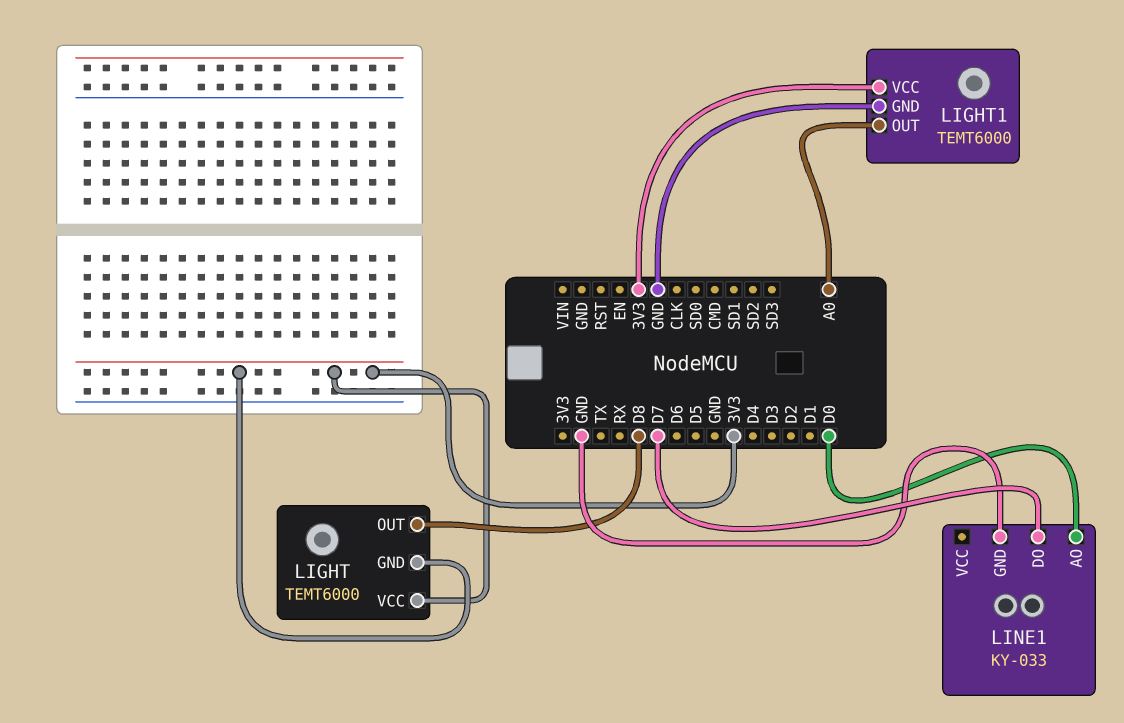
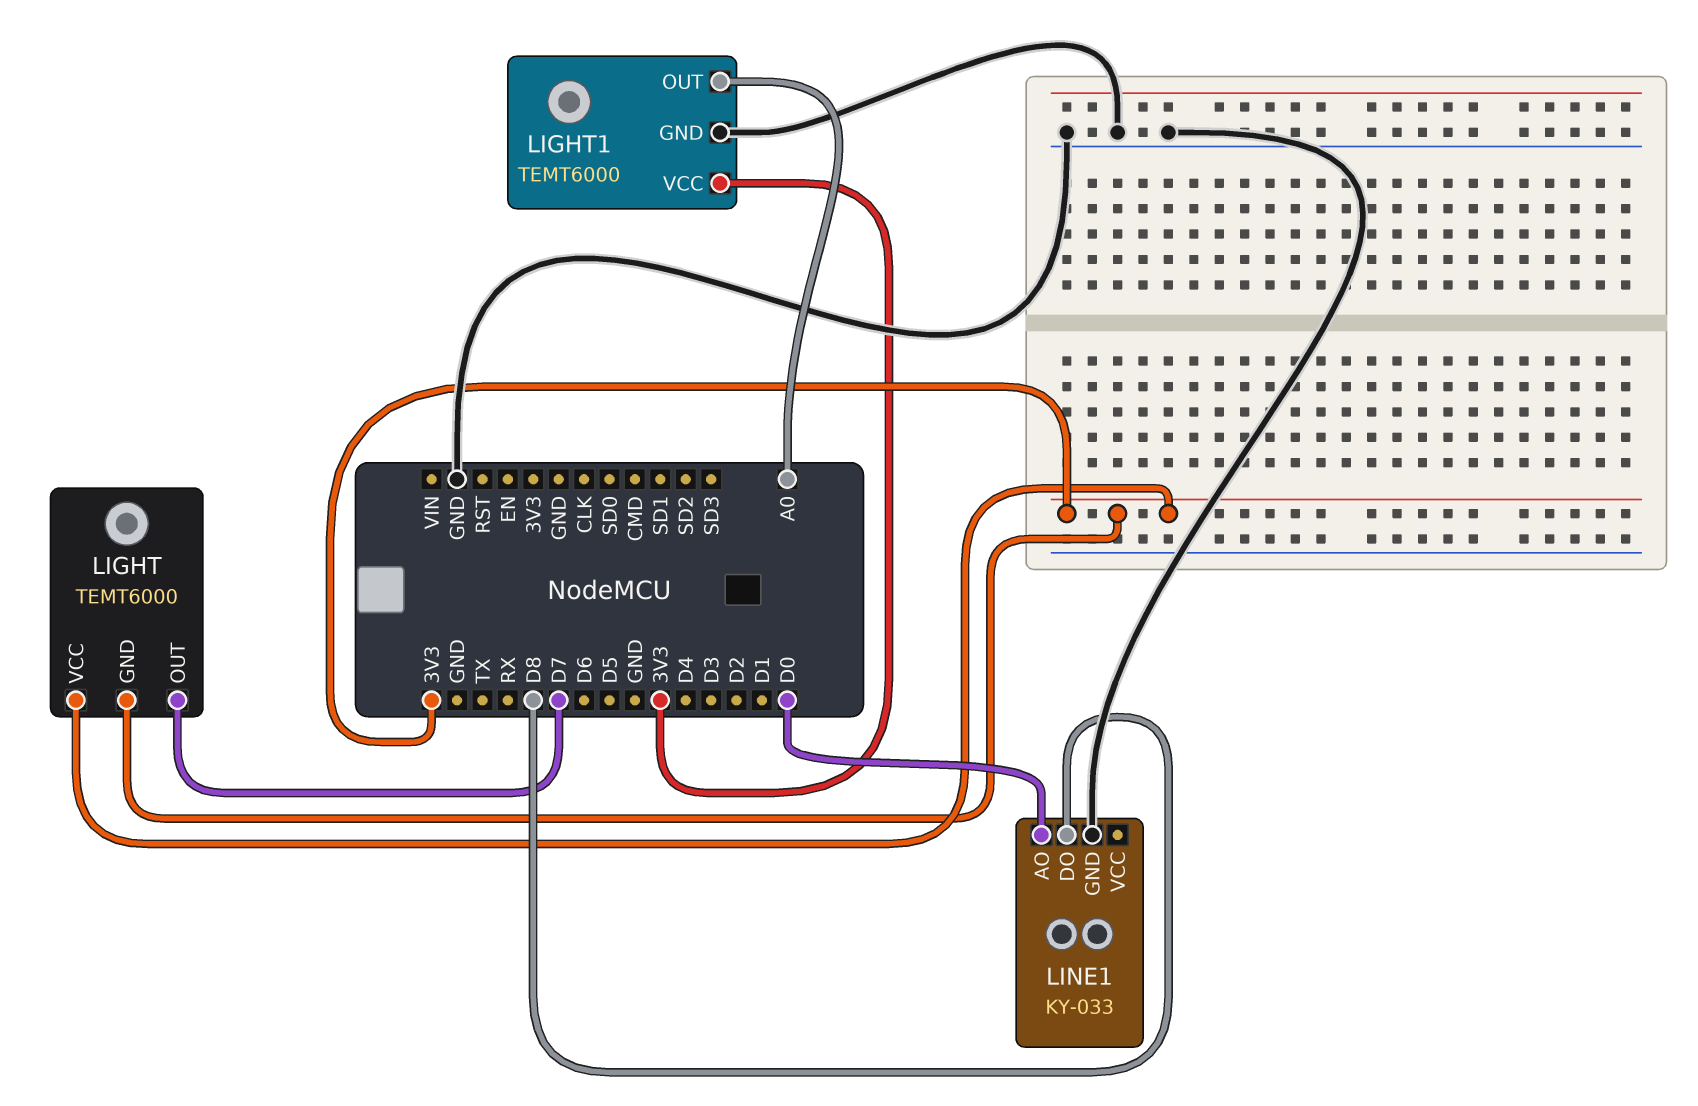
LIGHT pin OUT: D8 -> D7
LINE1 pin DO: D7 -> D8

